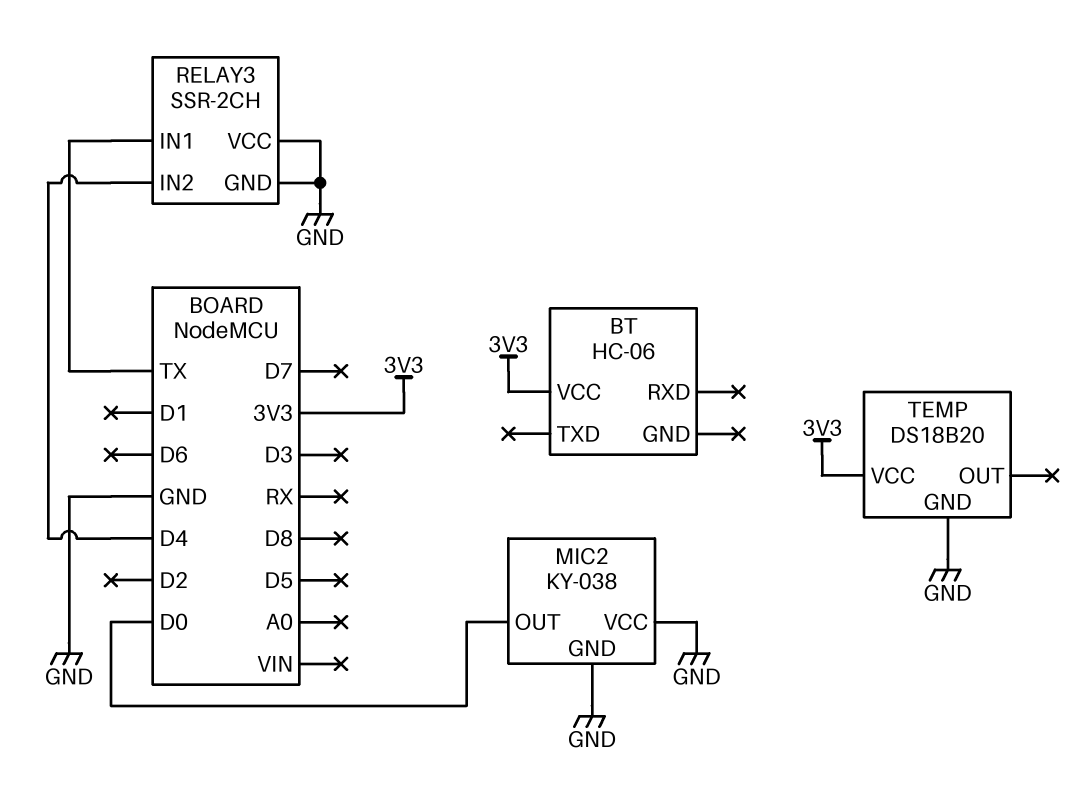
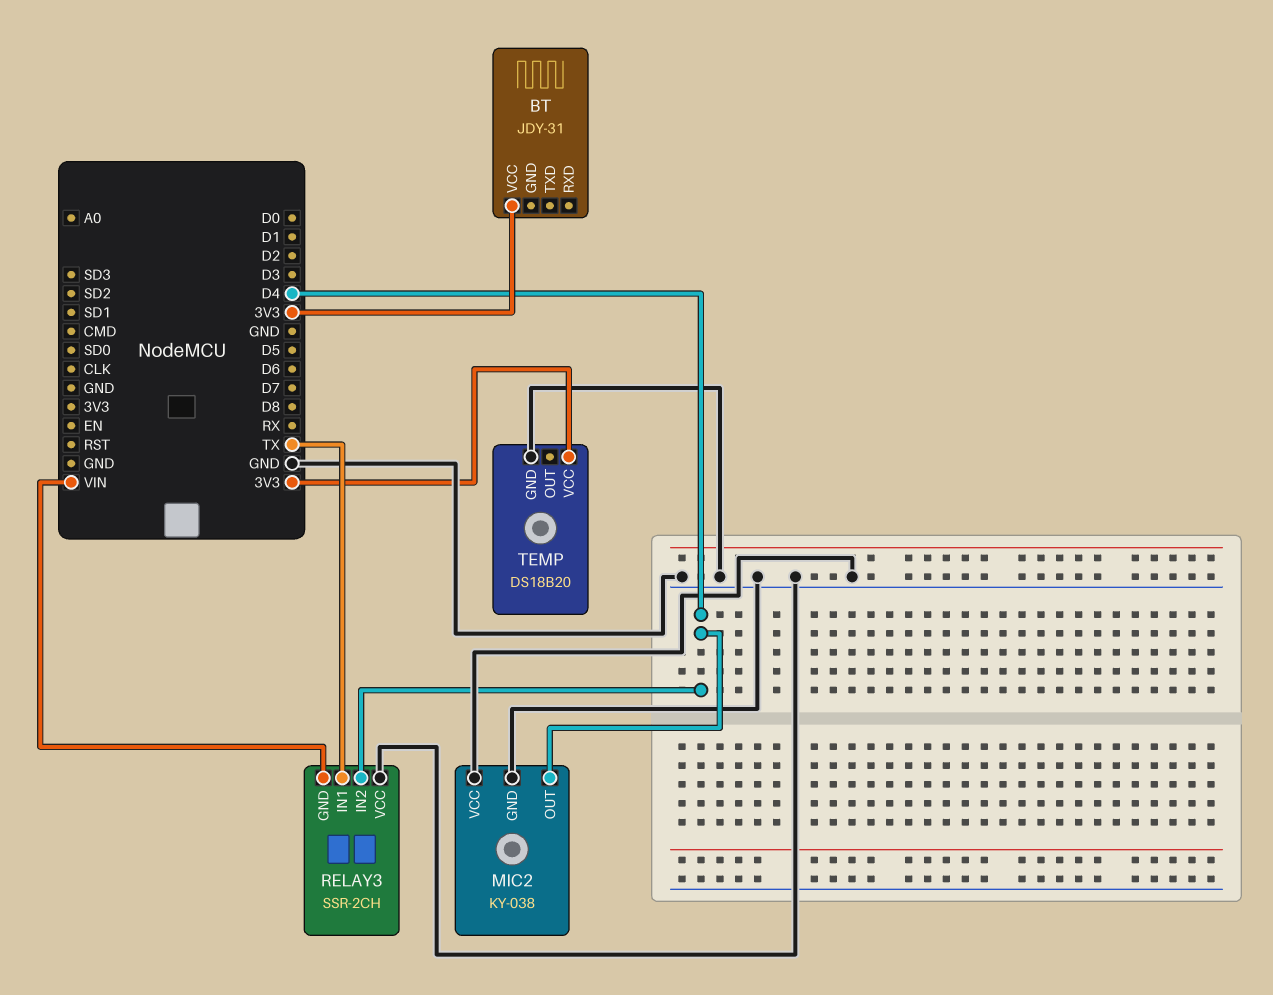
BT: HC-06 -> JDY-31
MIC2 pin OUT: D0 -> D4
RELAY3 pin GND: GND -> VIN

